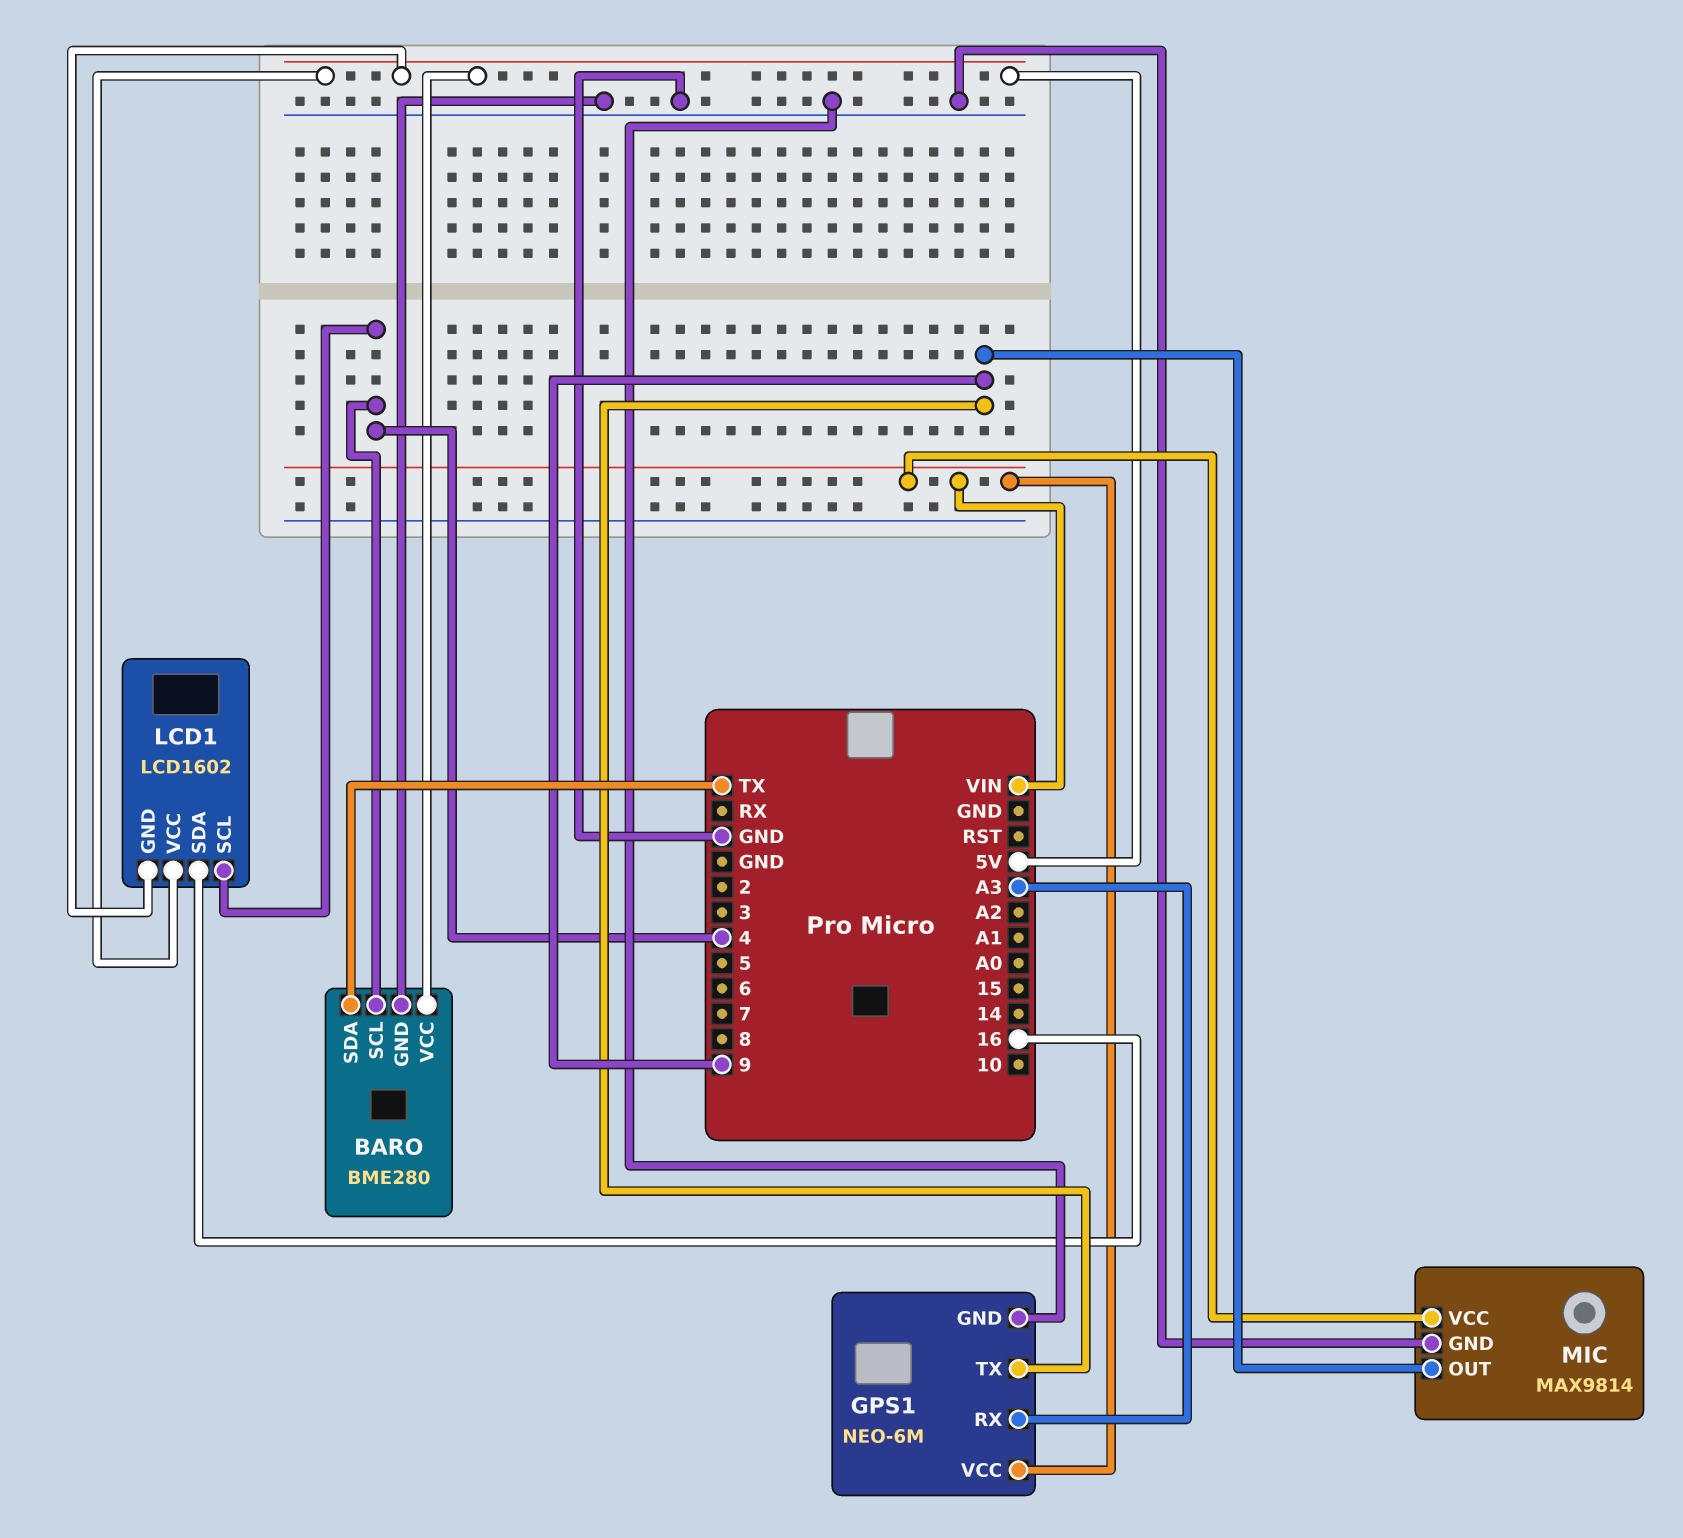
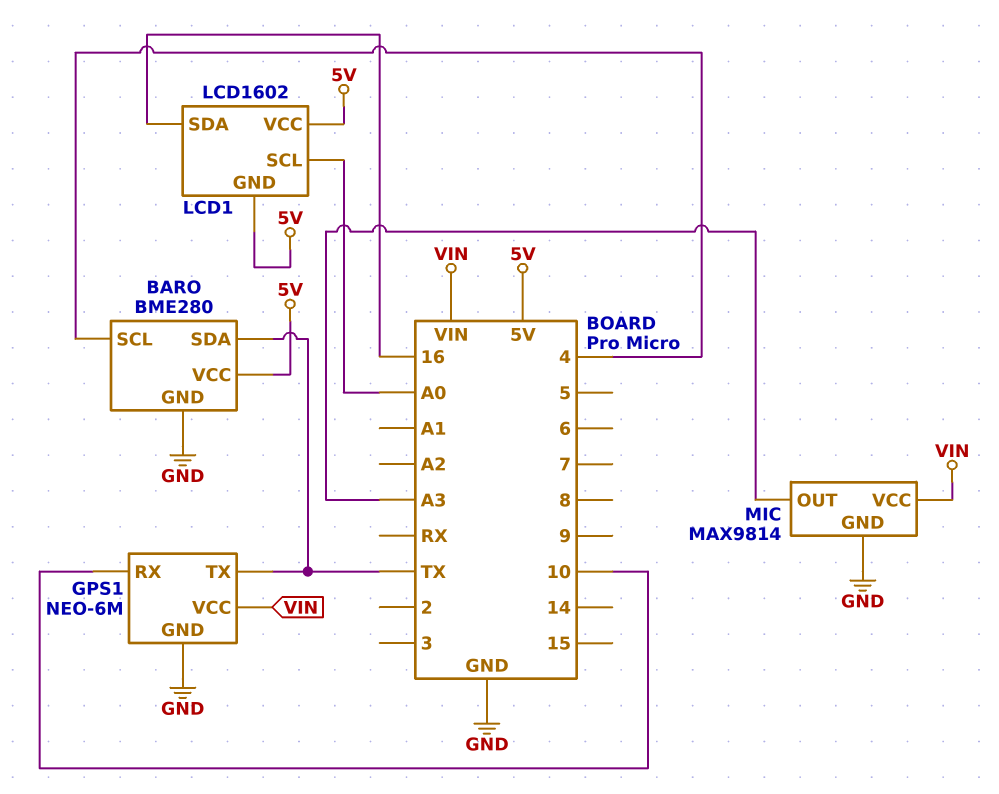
GPS1 pin RX: A3 -> 10
GPS1 pin TX: 9 -> TX
LCD1 pin SCL: 4 -> A0
MIC pin OUT: 9 -> A3

